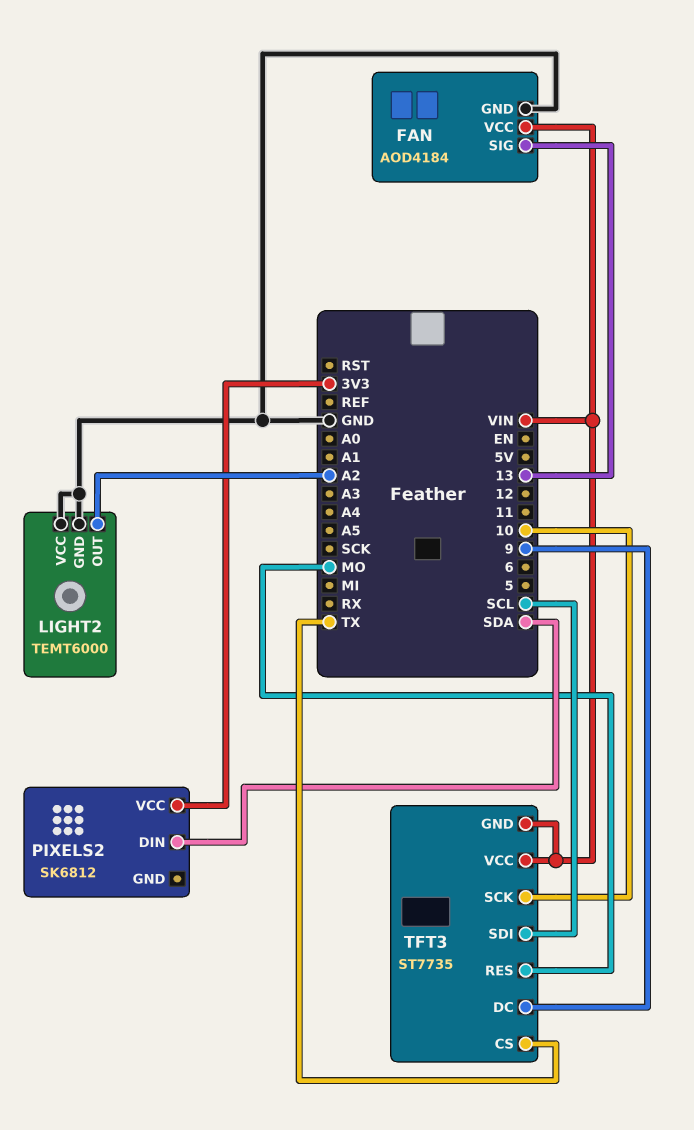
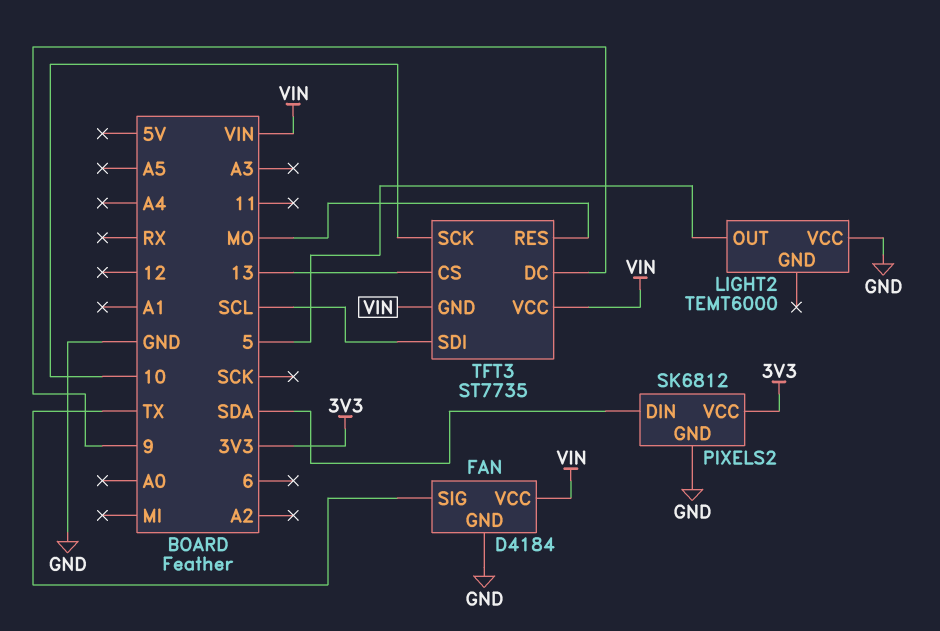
FAN: AOD4184 -> D4184
FAN pin SIG: 13 -> TX
LIGHT2 pin GND: GND -> none
LIGHT2 pin OUT: A2 -> 5
PIXELS2 pin GND: none -> GND
TFT3 pin CS: TX -> 13

